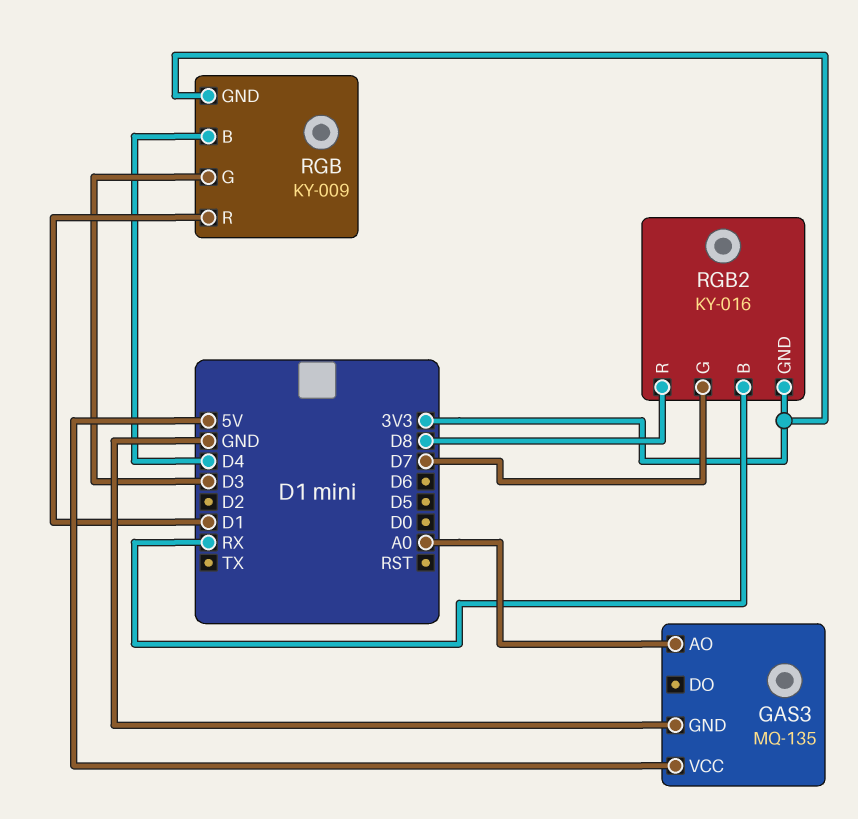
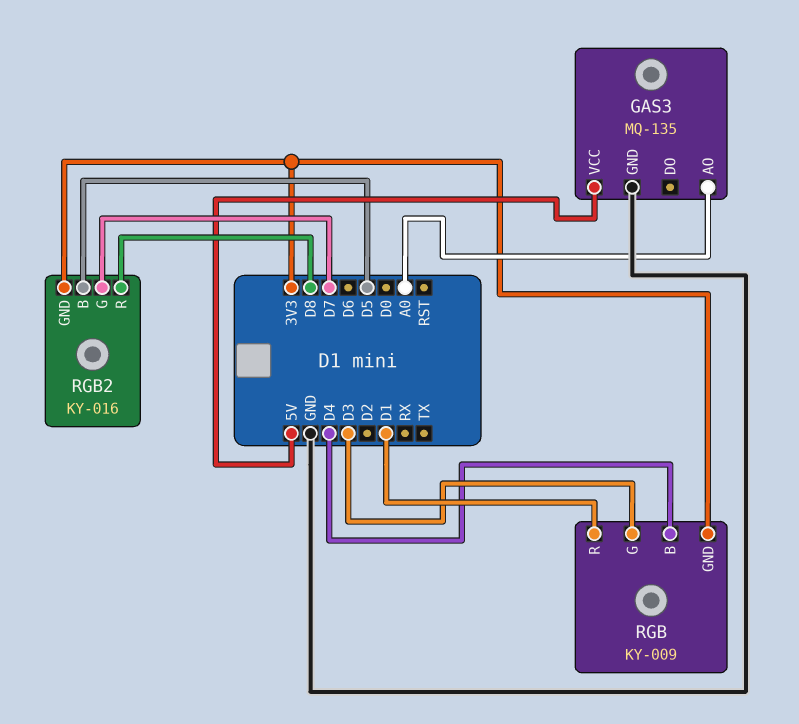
RGB2 pin B: RX -> D5

